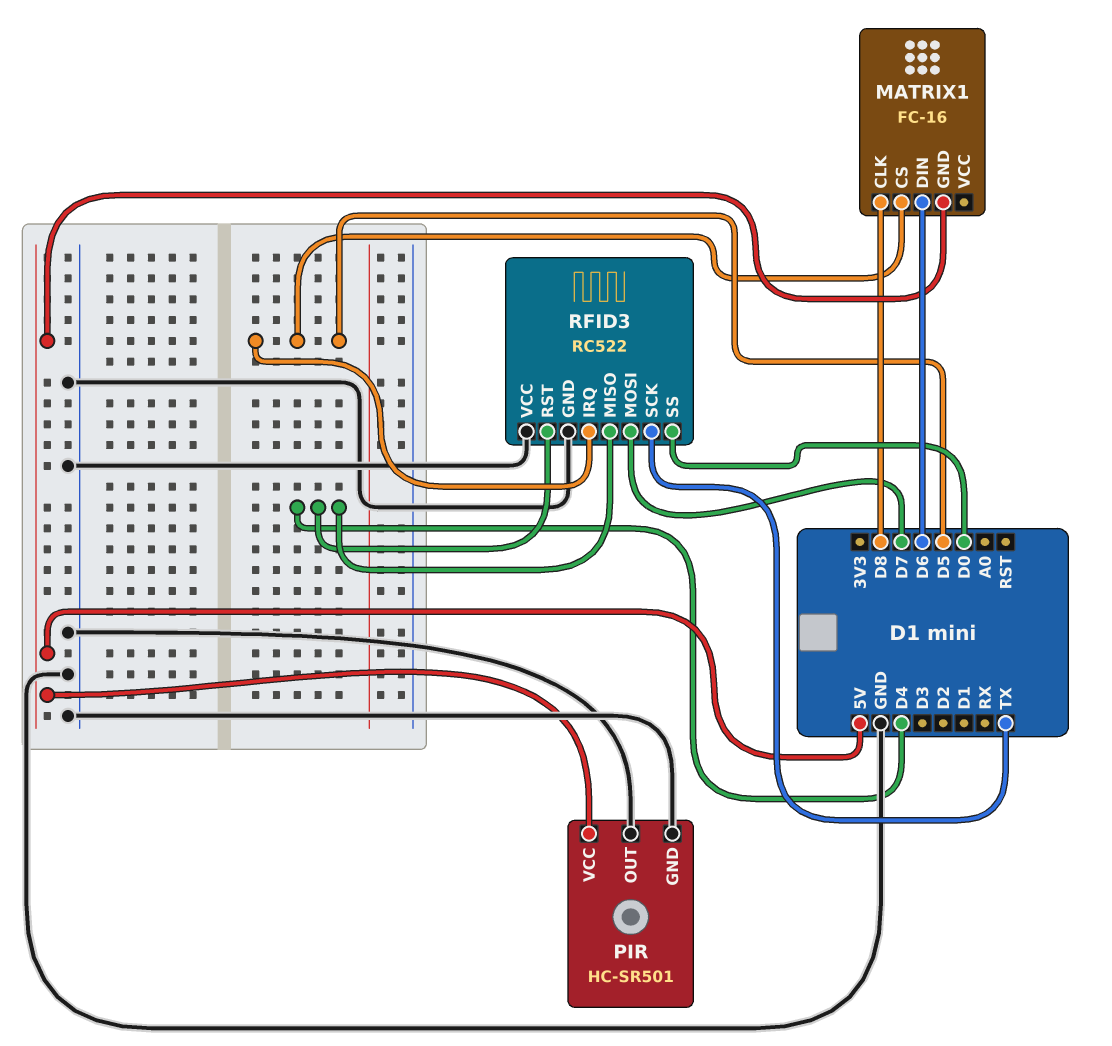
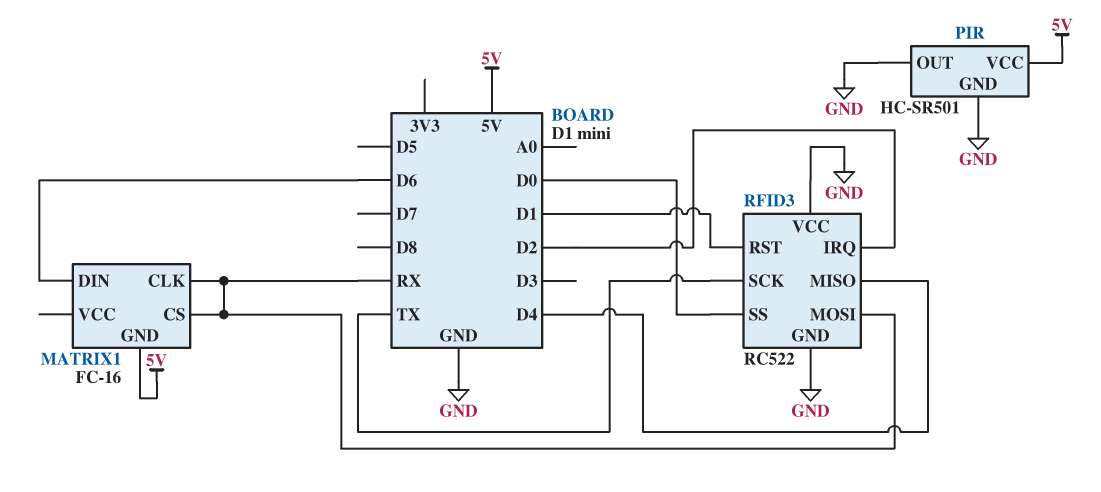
MATRIX1 pin CLK: D8 -> RX
MATRIX1 pin CS: D5 -> RX
RFID3 pin IRQ: D5 -> D2
RFID3 pin MOSI: D7 -> RX
RFID3 pin RST: D4 -> D1

